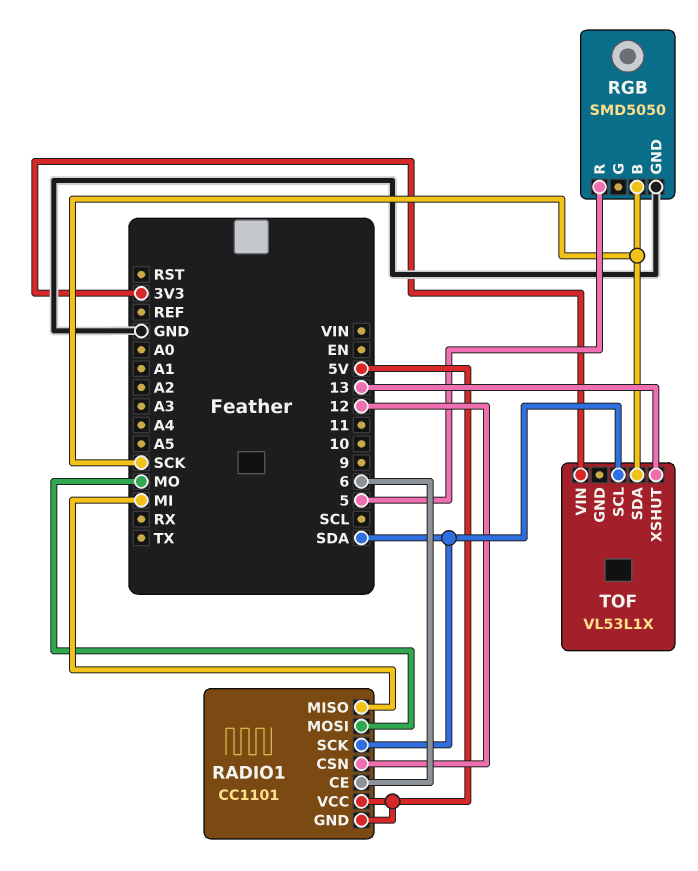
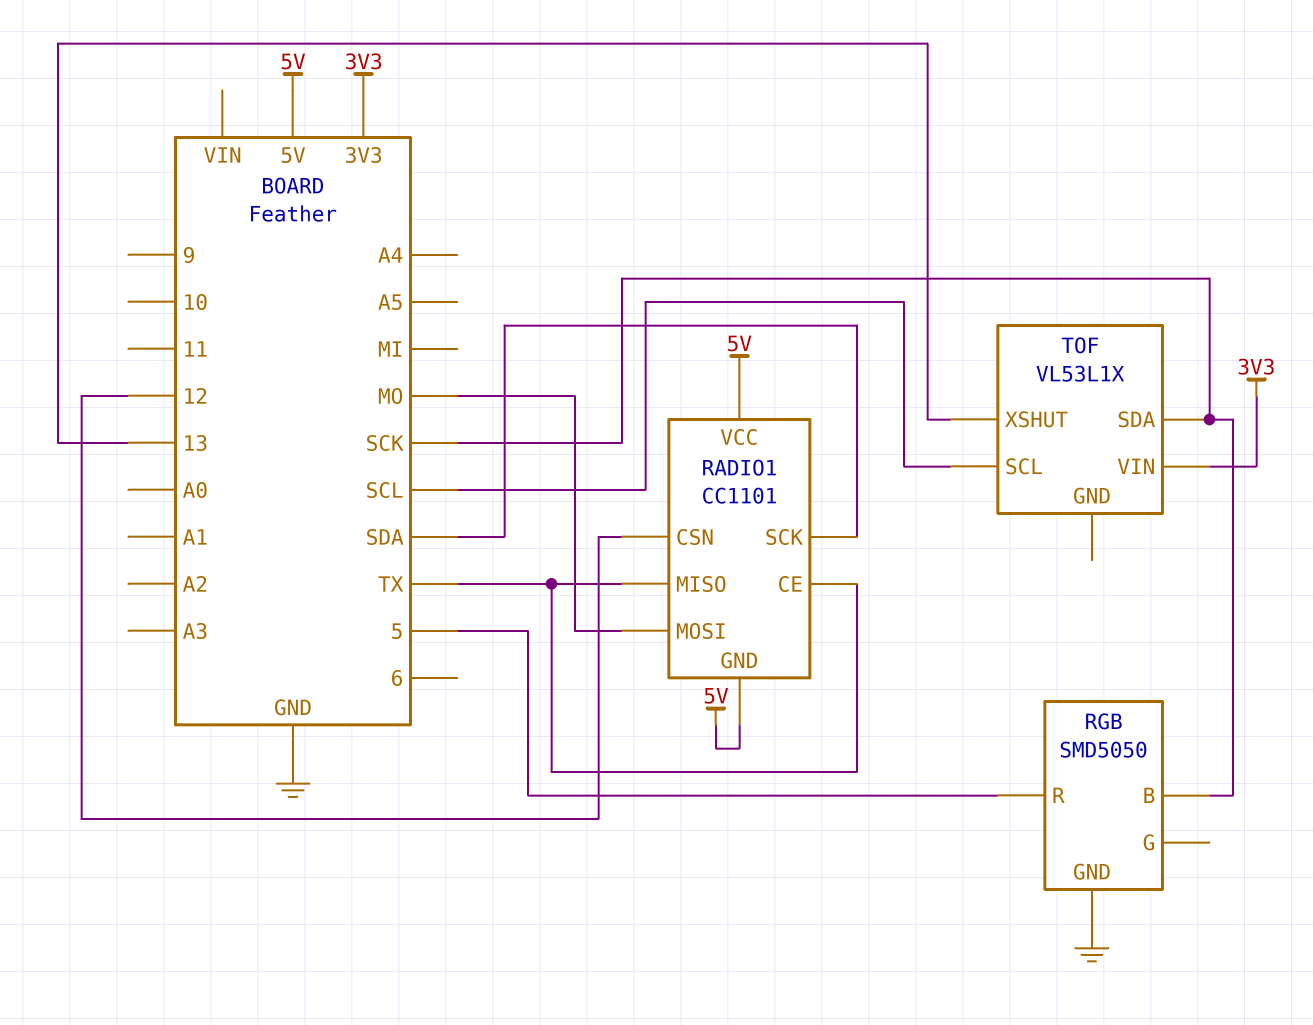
RADIO1 pin CE: 6 -> TX
RADIO1 pin MISO: MI -> TX
TOF pin SCL: SDA -> SCL

